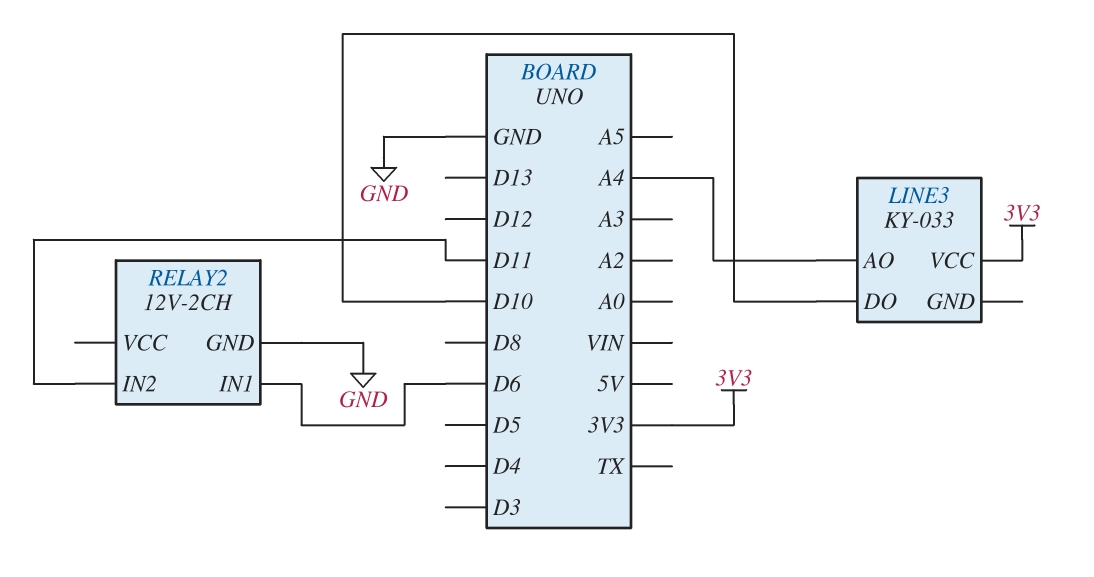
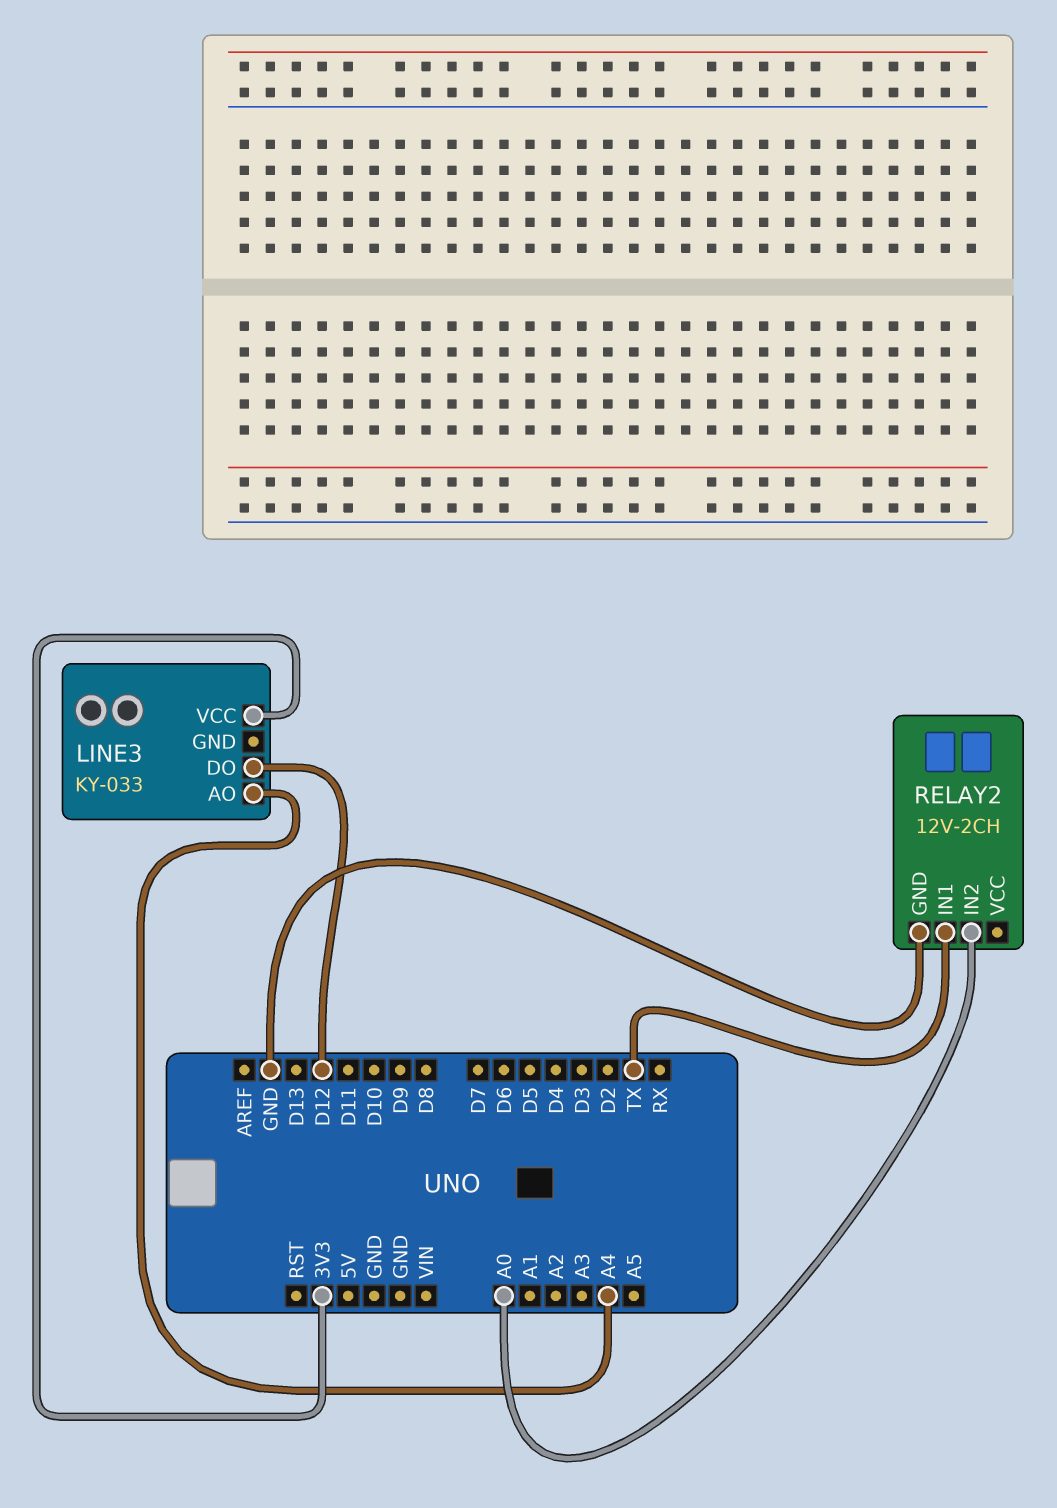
LINE3 pin DO: D10 -> D12
RELAY2 pin IN1: D6 -> TX
RELAY2 pin IN2: D11 -> A0

